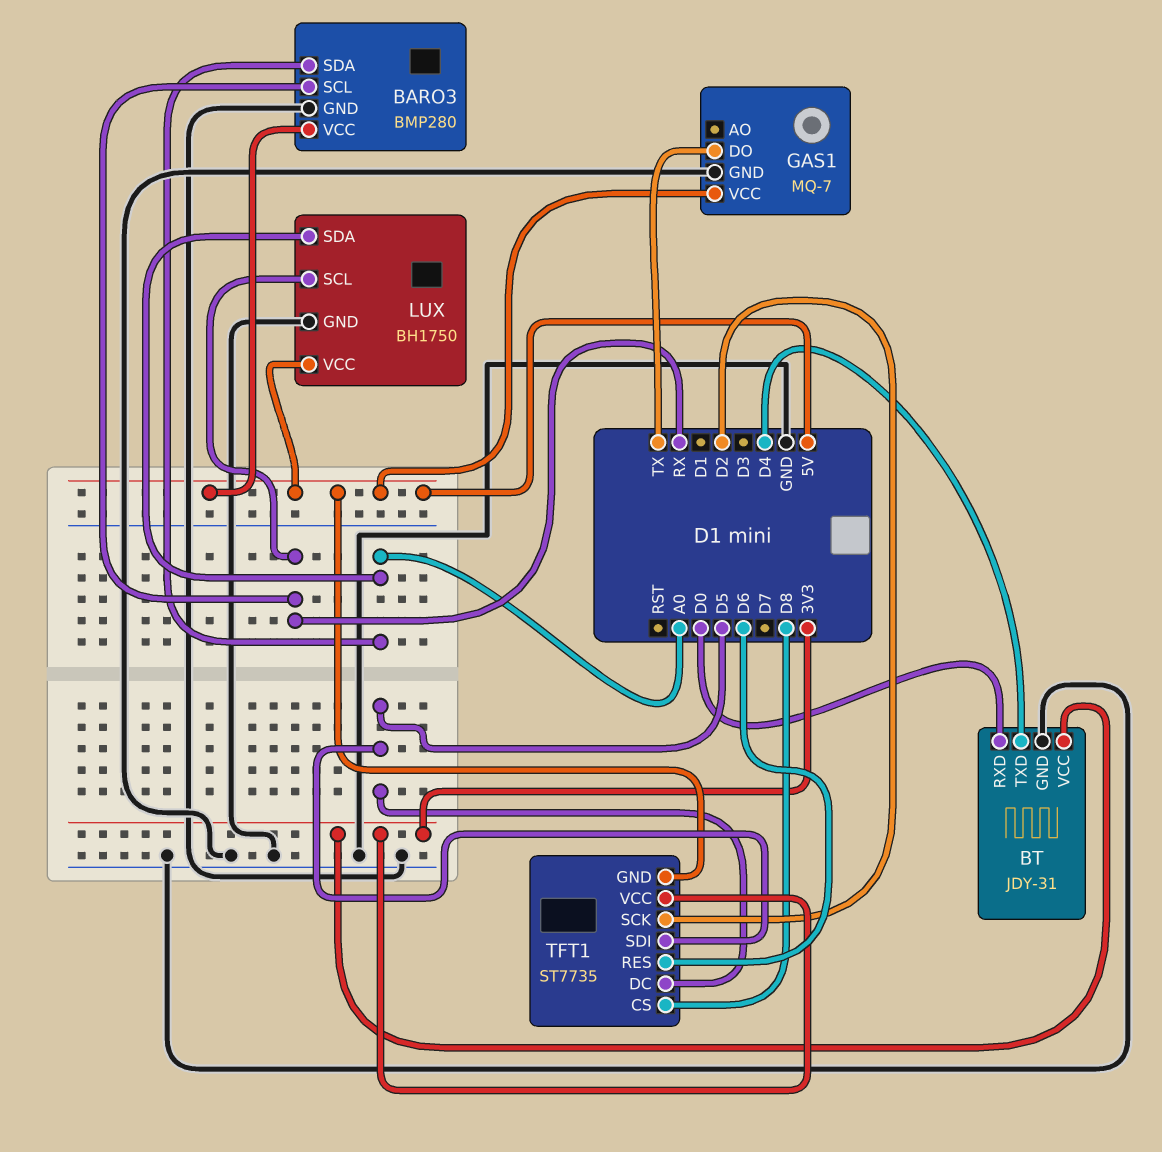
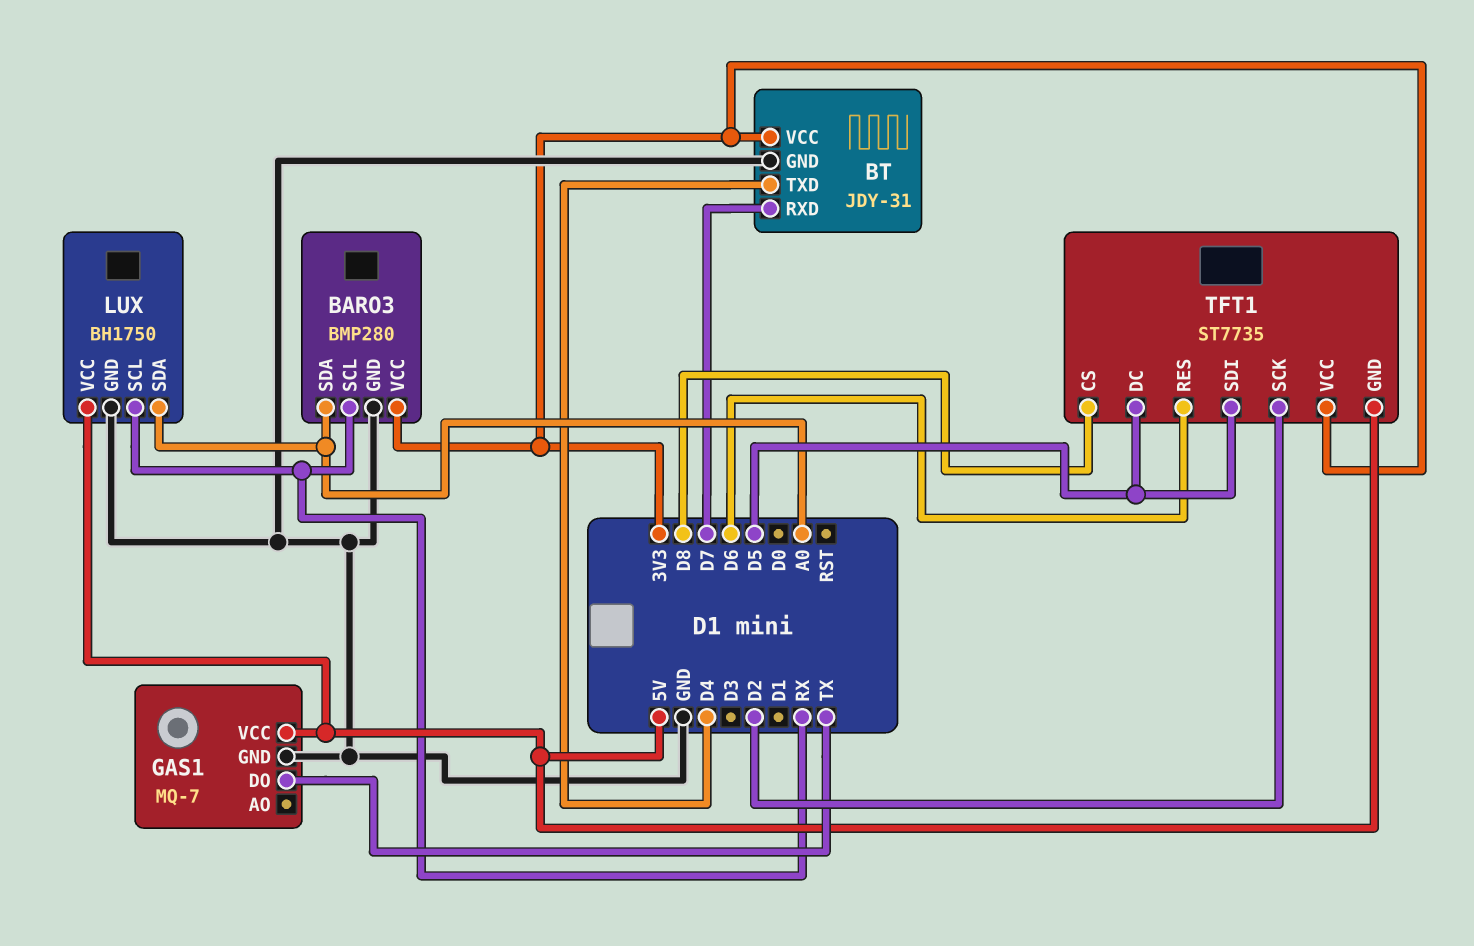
BARO3 pin VCC: 5V -> 3V3
BT pin RXD: D0 -> D7

